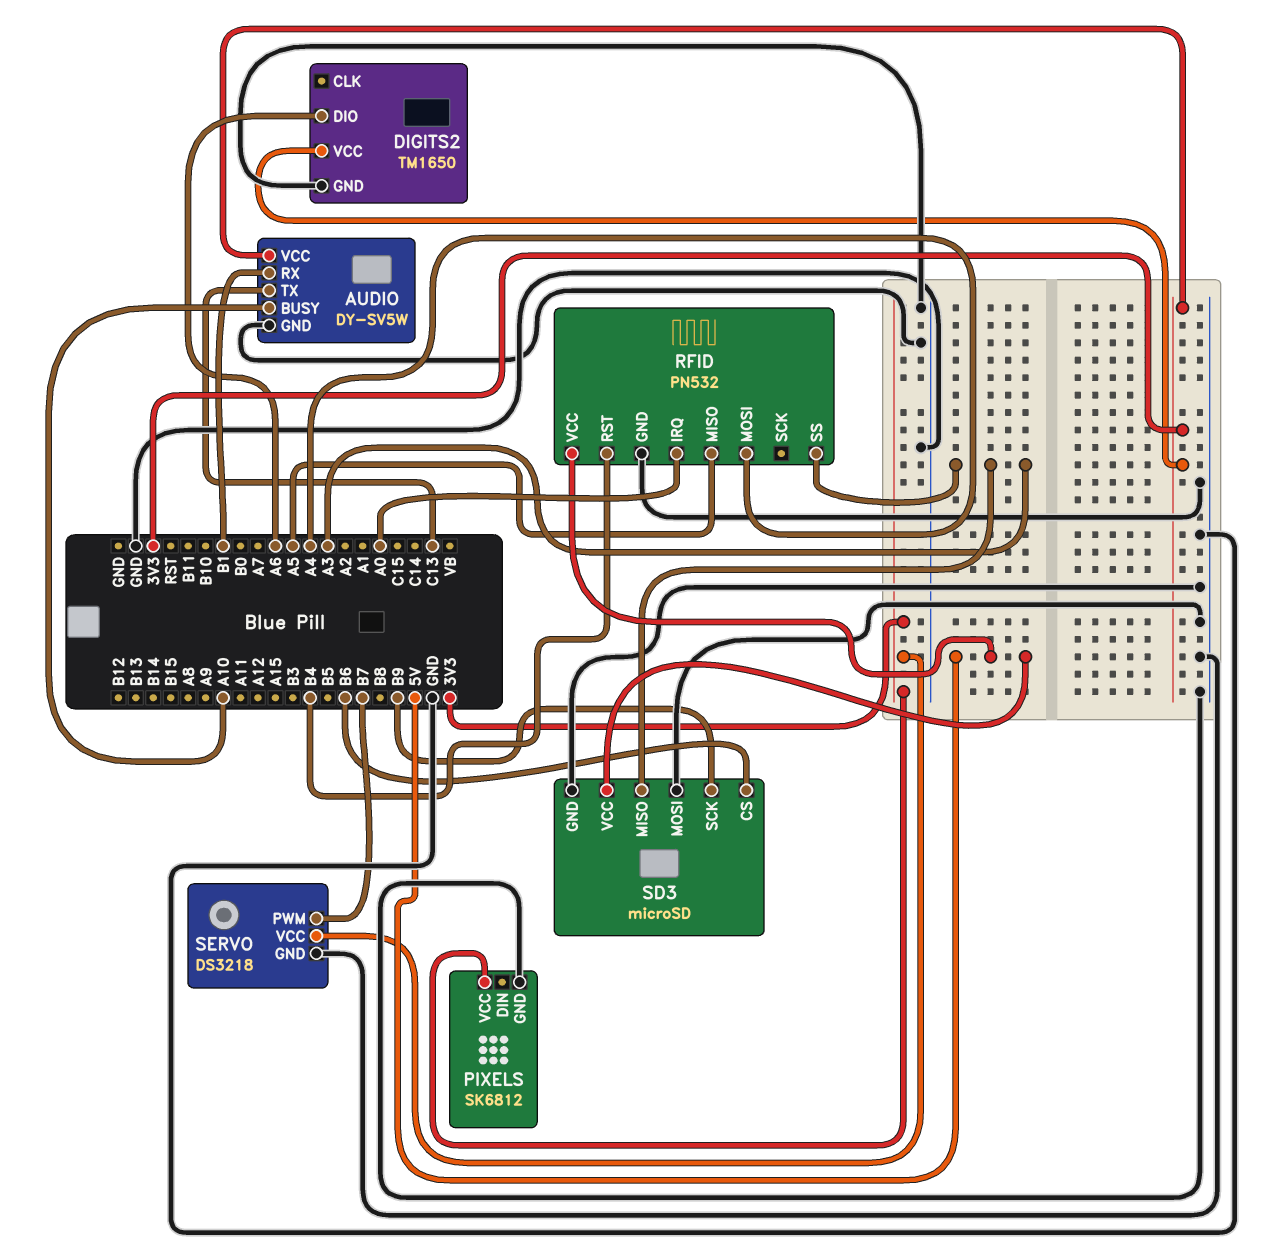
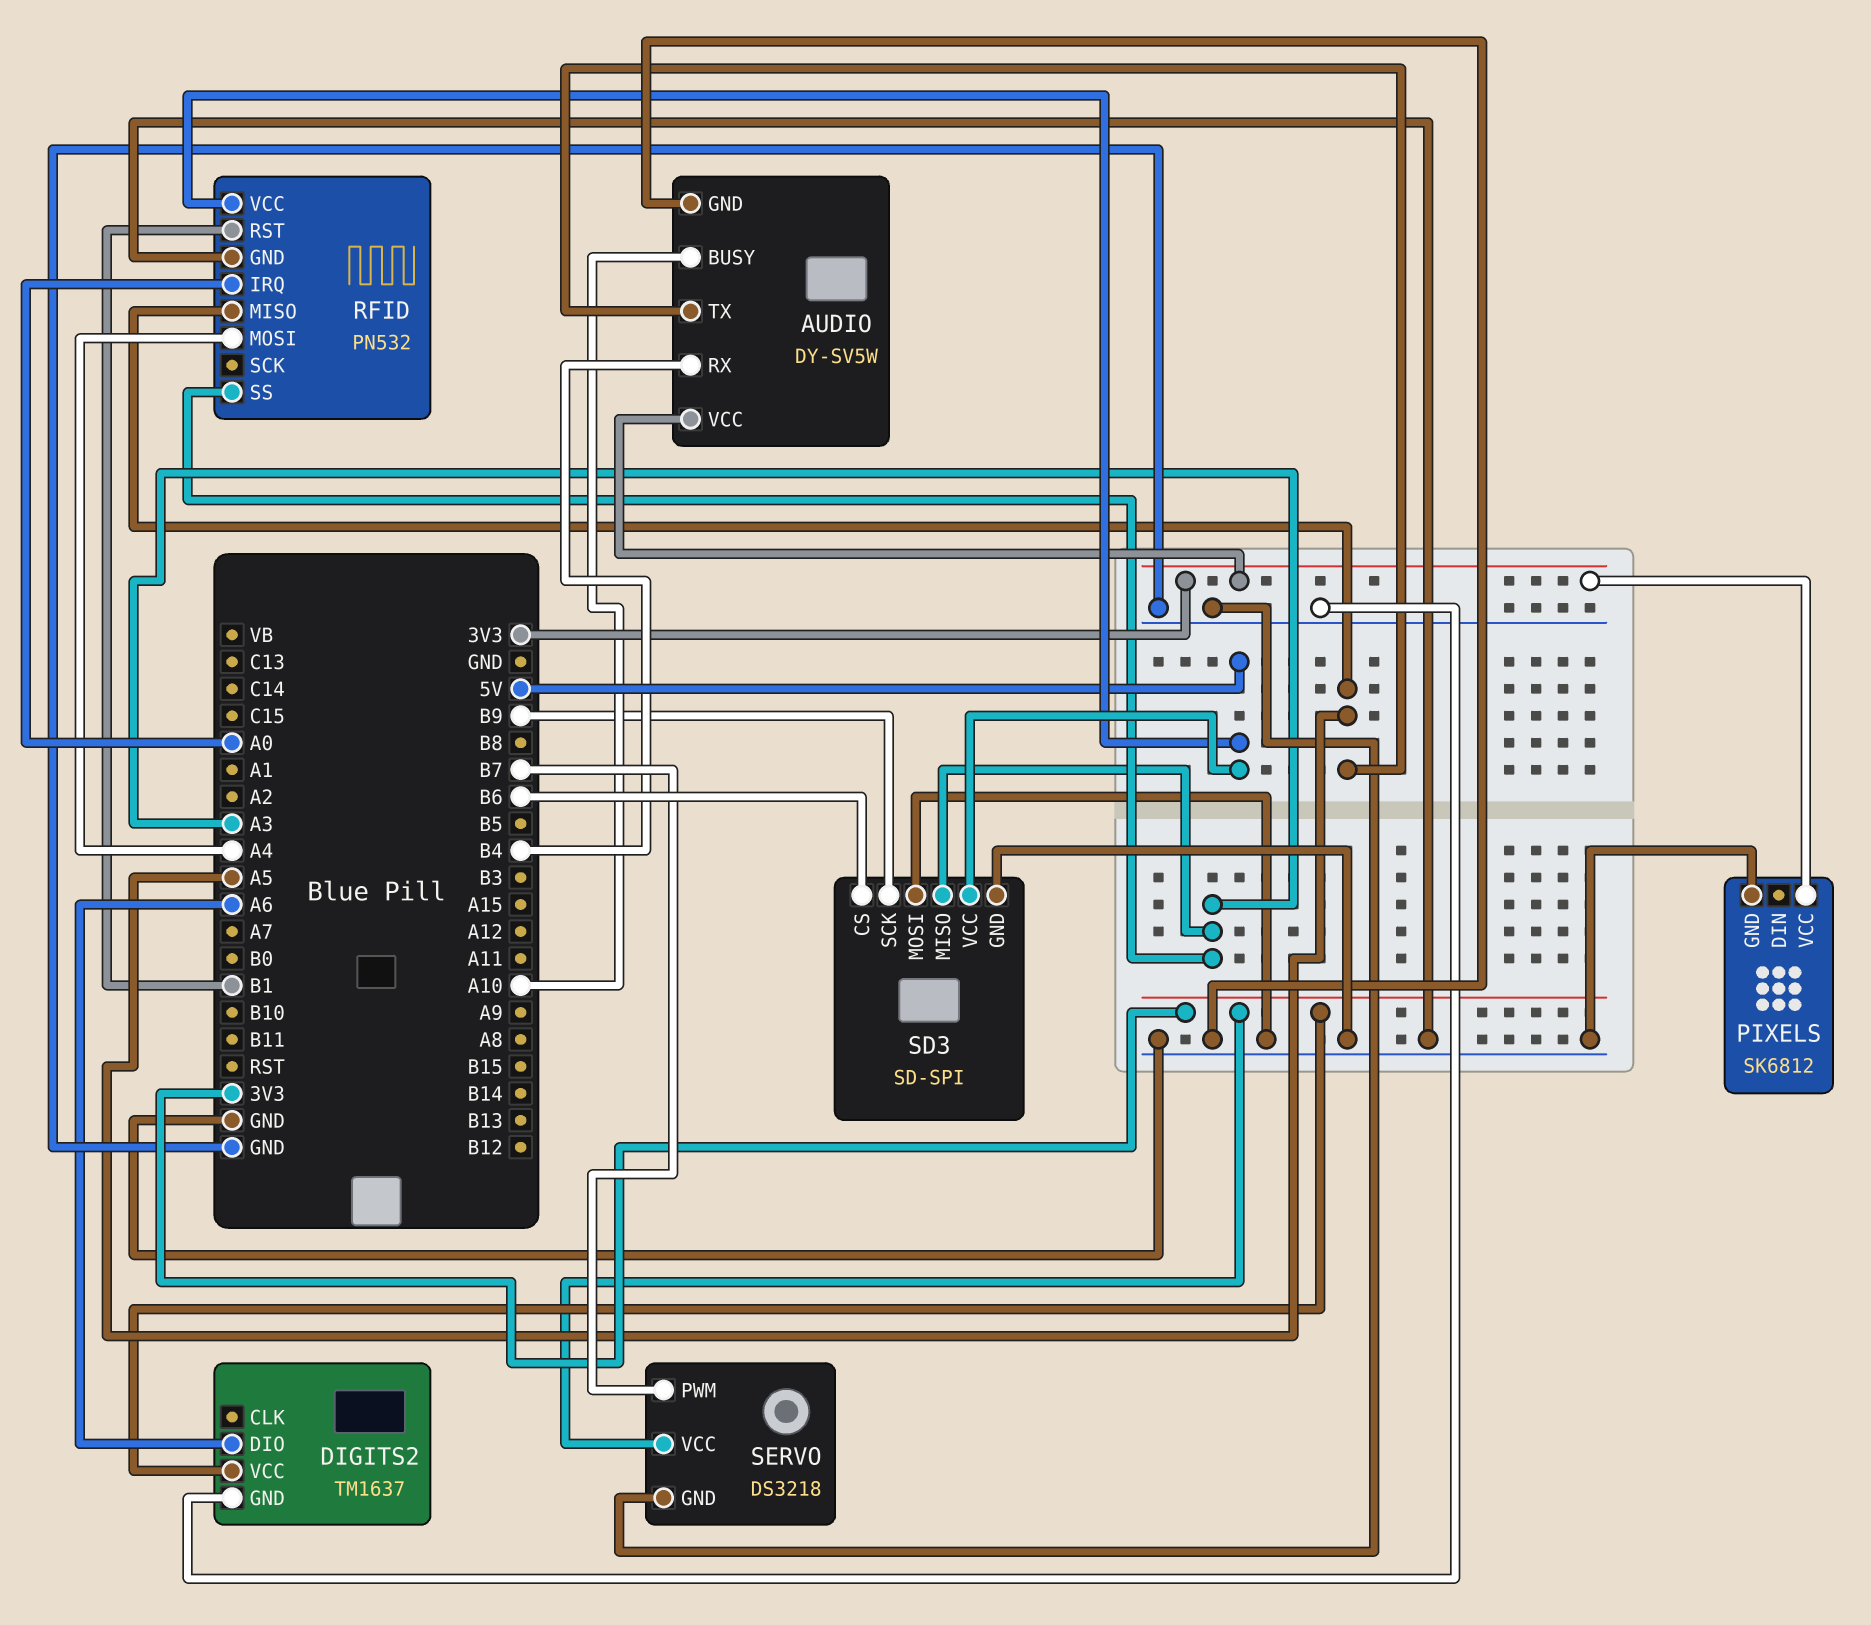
AUDIO pin RX: B1 -> B4
AUDIO pin TX: C13 -> A5
DIGITS2: TM1650 -> TM1637
RFID pin RST: B4 -> B1
SD3: microSD -> SD-SPI

